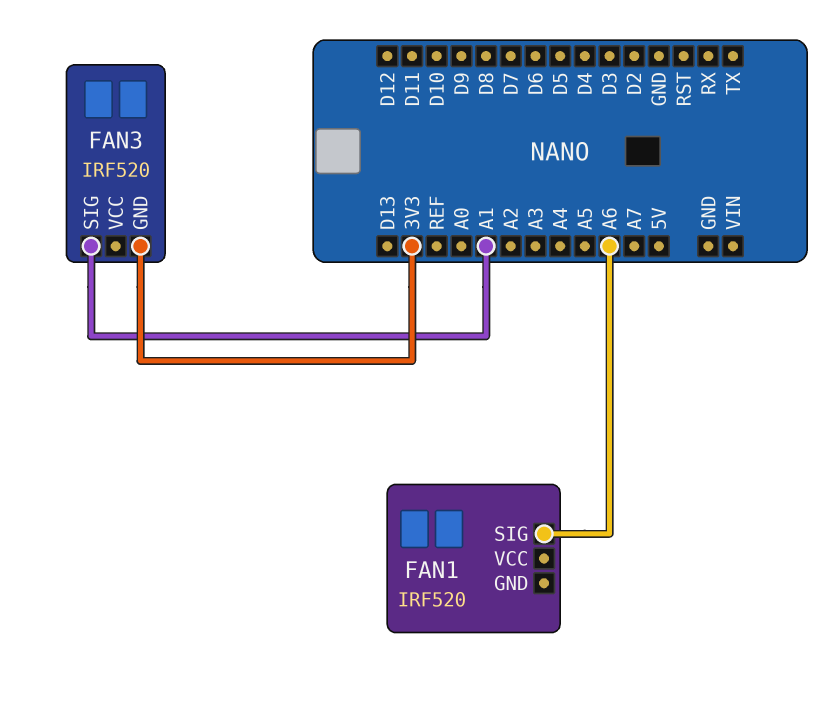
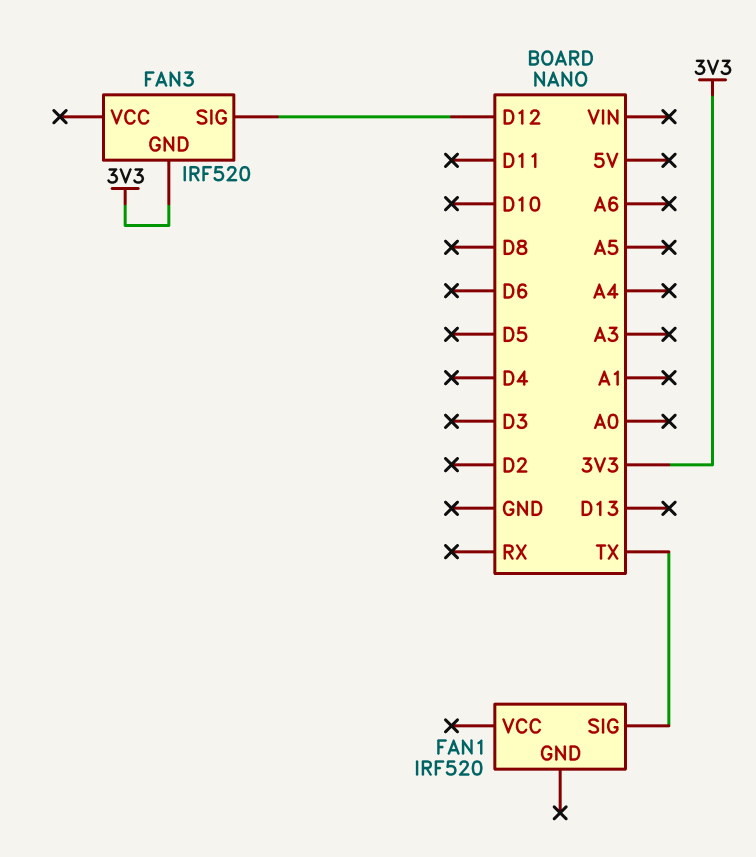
FAN1 pin SIG: A6 -> TX
FAN3 pin SIG: A1 -> D12

